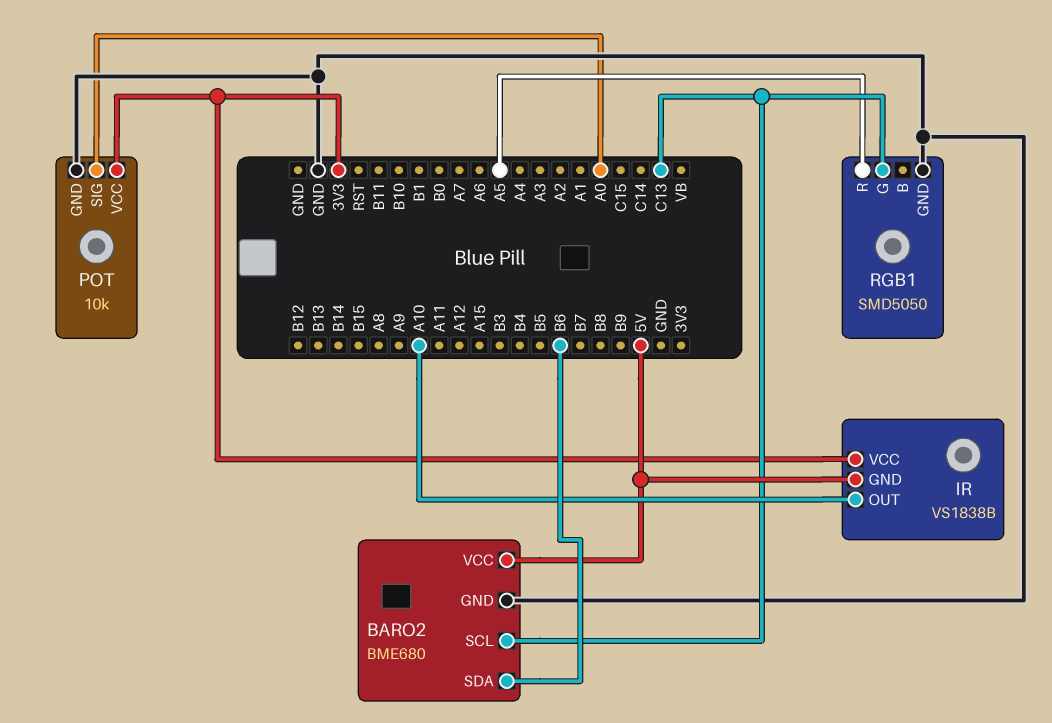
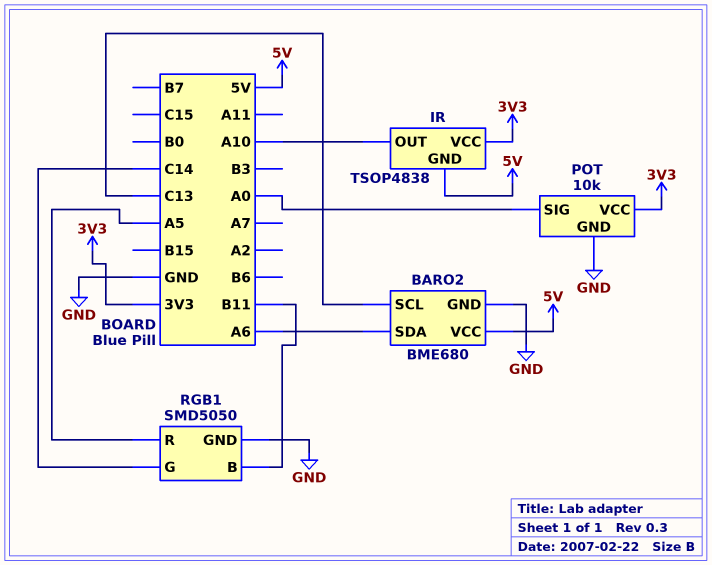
BARO2 pin SDA: B6 -> A6
IR: VS1838B -> TSOP4838
RGB1 pin B: none -> B11
RGB1 pin G: C13 -> C14

